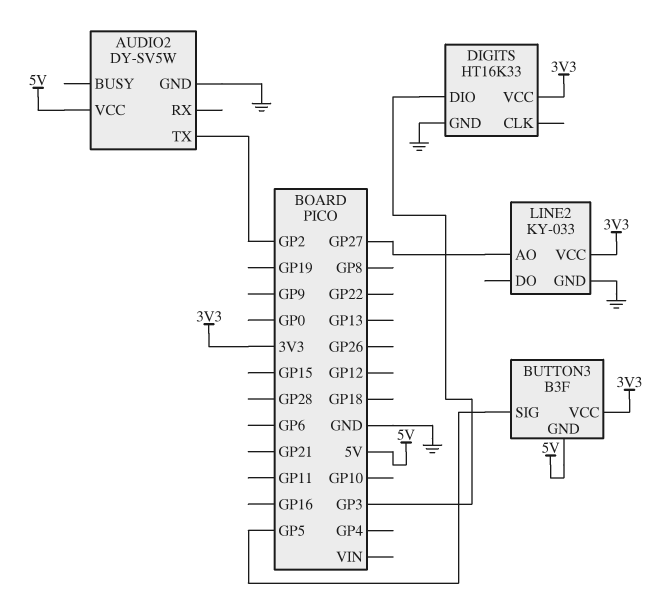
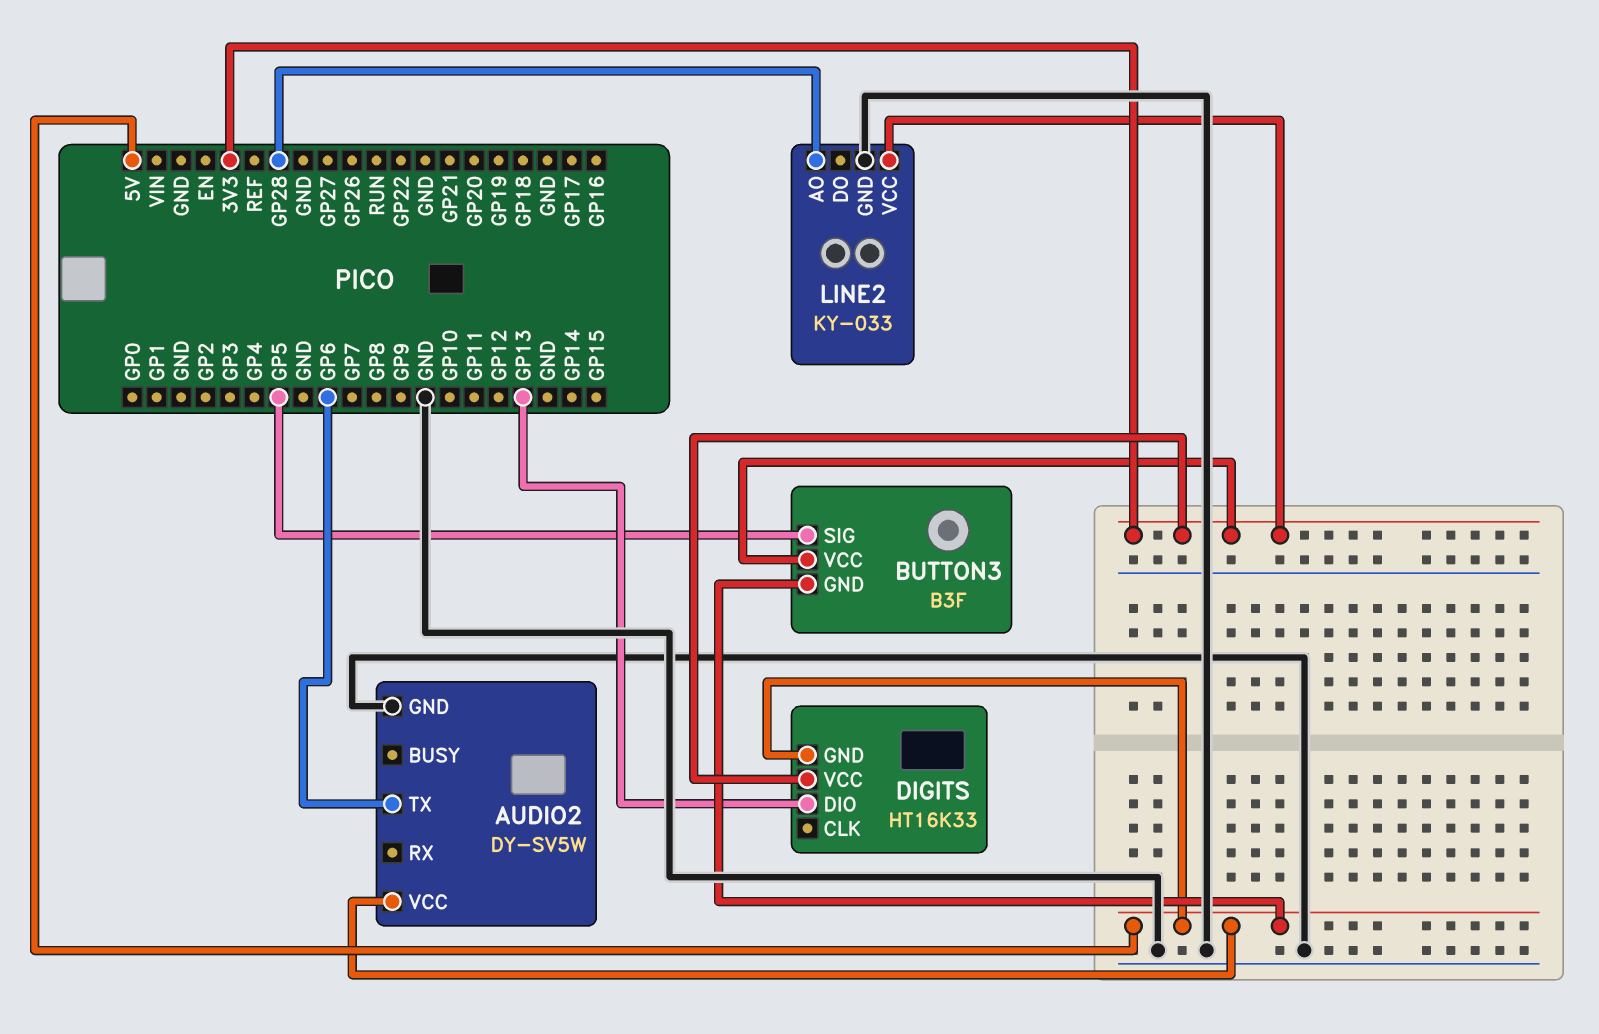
AUDIO2 pin TX: GP2 -> GP6
DIGITS pin DIO: GP3 -> GP13
DIGITS pin GND: GND -> 5V
LINE2 pin AO: GP27 -> GP28

